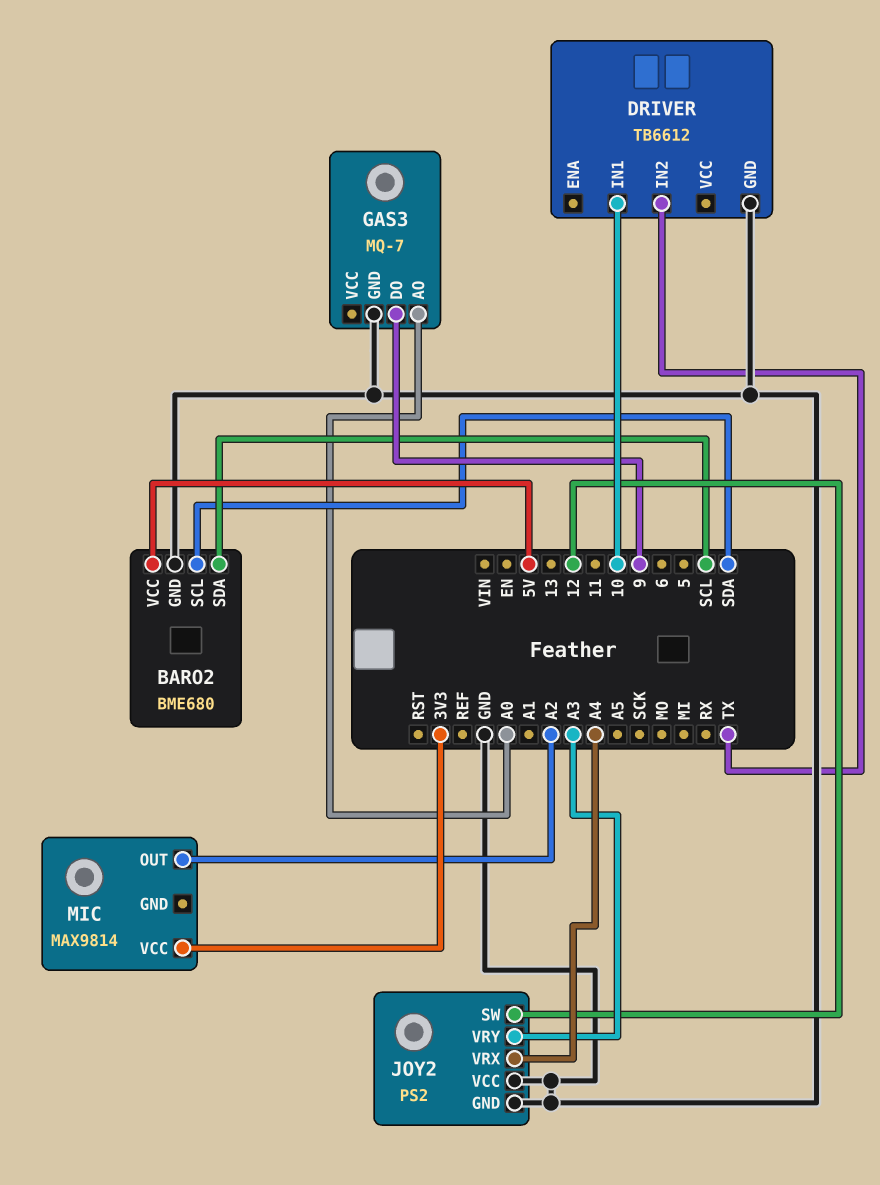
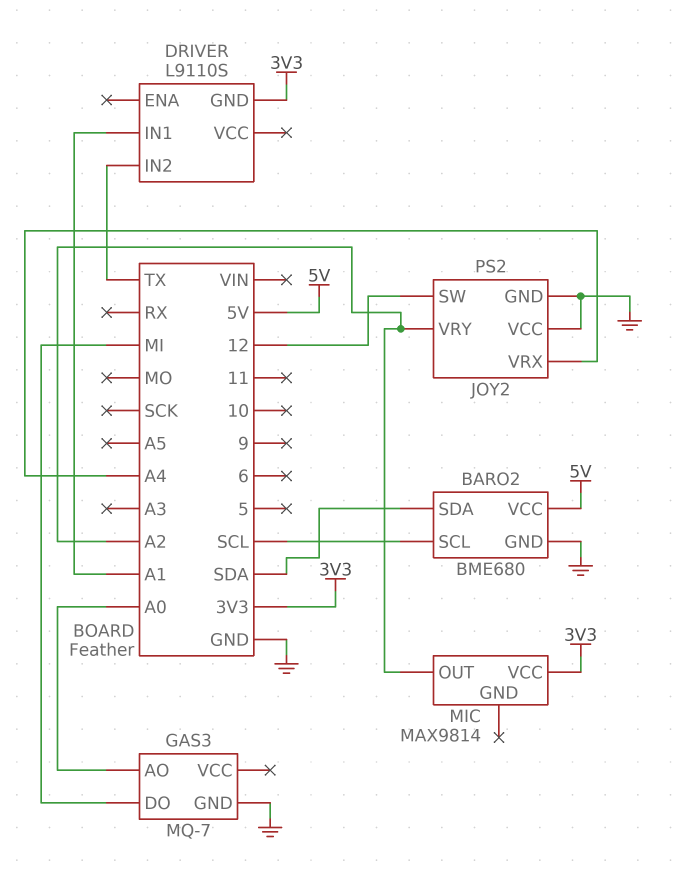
BARO2 pin SCL: SDA -> SCL
BARO2 pin SDA: SCL -> SDA
DRIVER: TB6612 -> L9110S
DRIVER pin GND: GND -> 3V3
DRIVER pin IN1: 10 -> A1
GAS3 pin DO: 9 -> MI
JOY2 pin VRY: A3 -> A2

